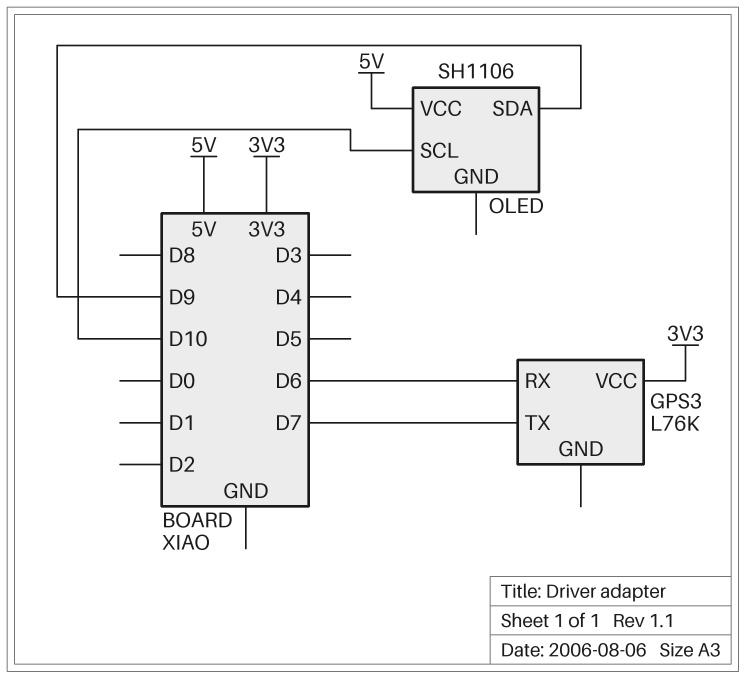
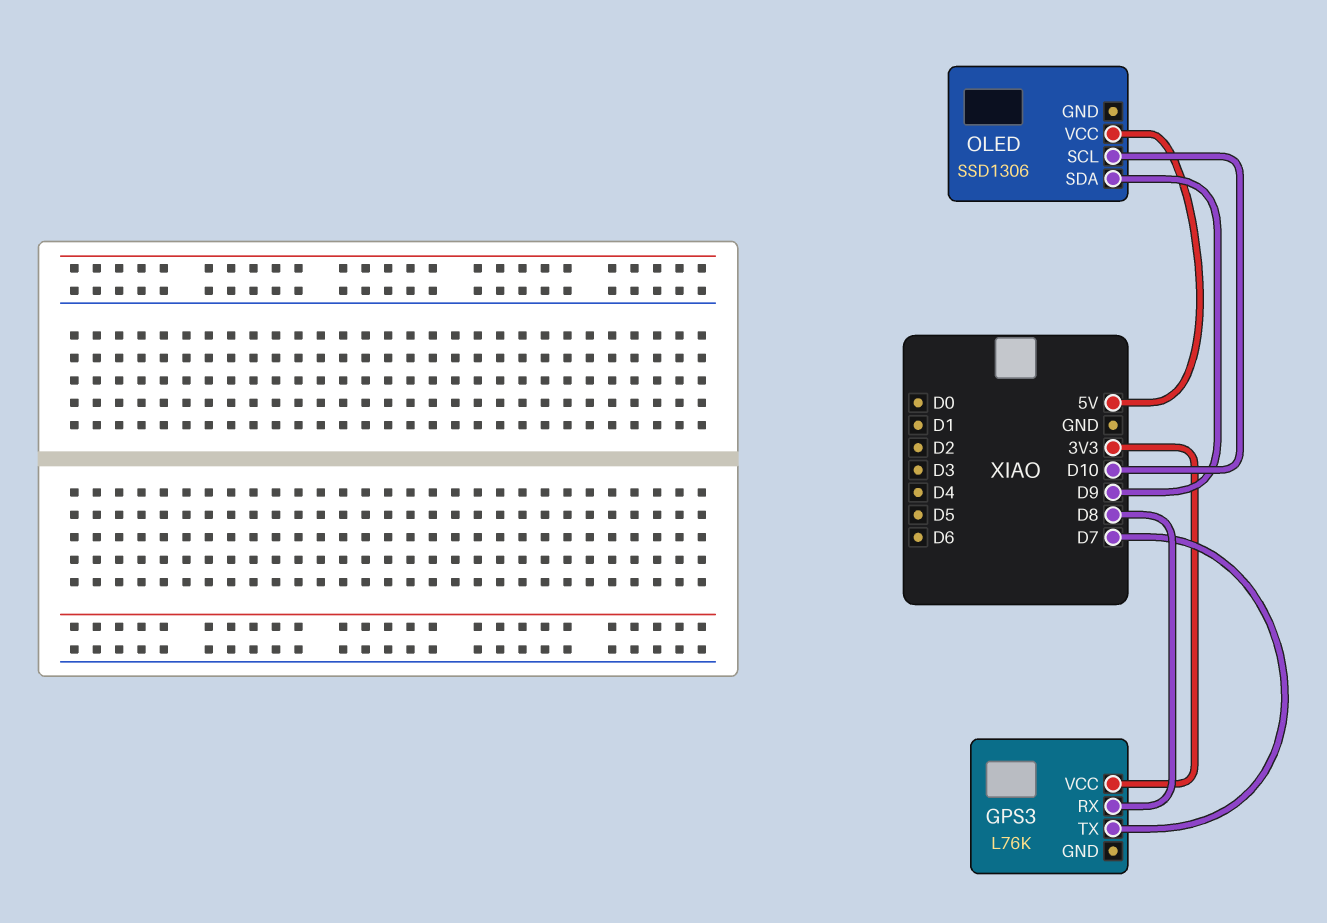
GPS3 pin RX: D6 -> D8
OLED: SH1106 -> SSD1306

